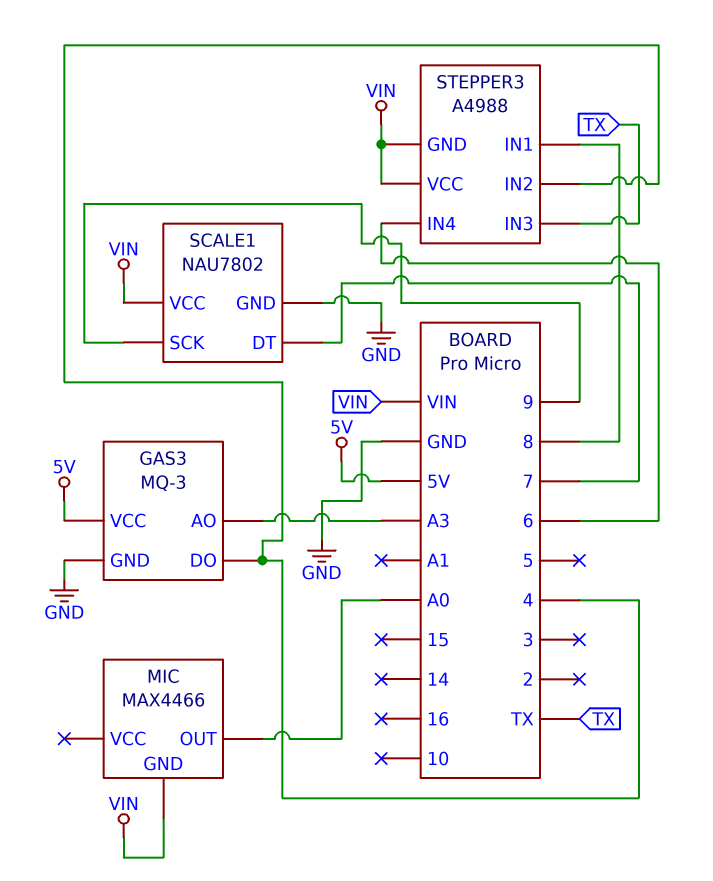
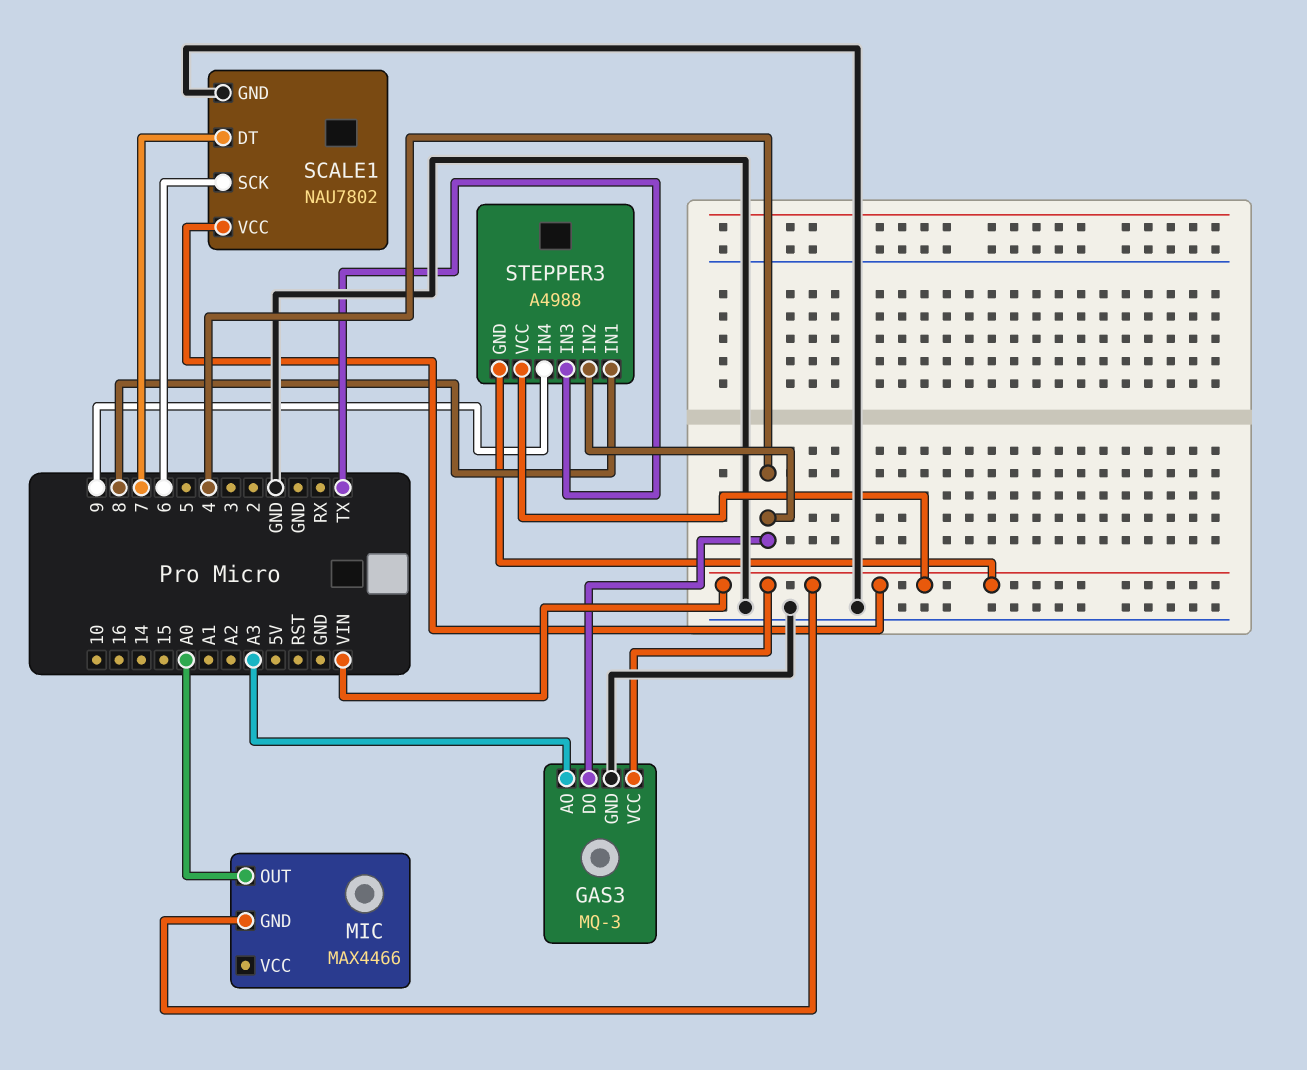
GAS3 pin VCC: 5V -> VIN
SCALE1 pin SCK: 9 -> 6
STEPPER3 pin IN4: 6 -> 9

